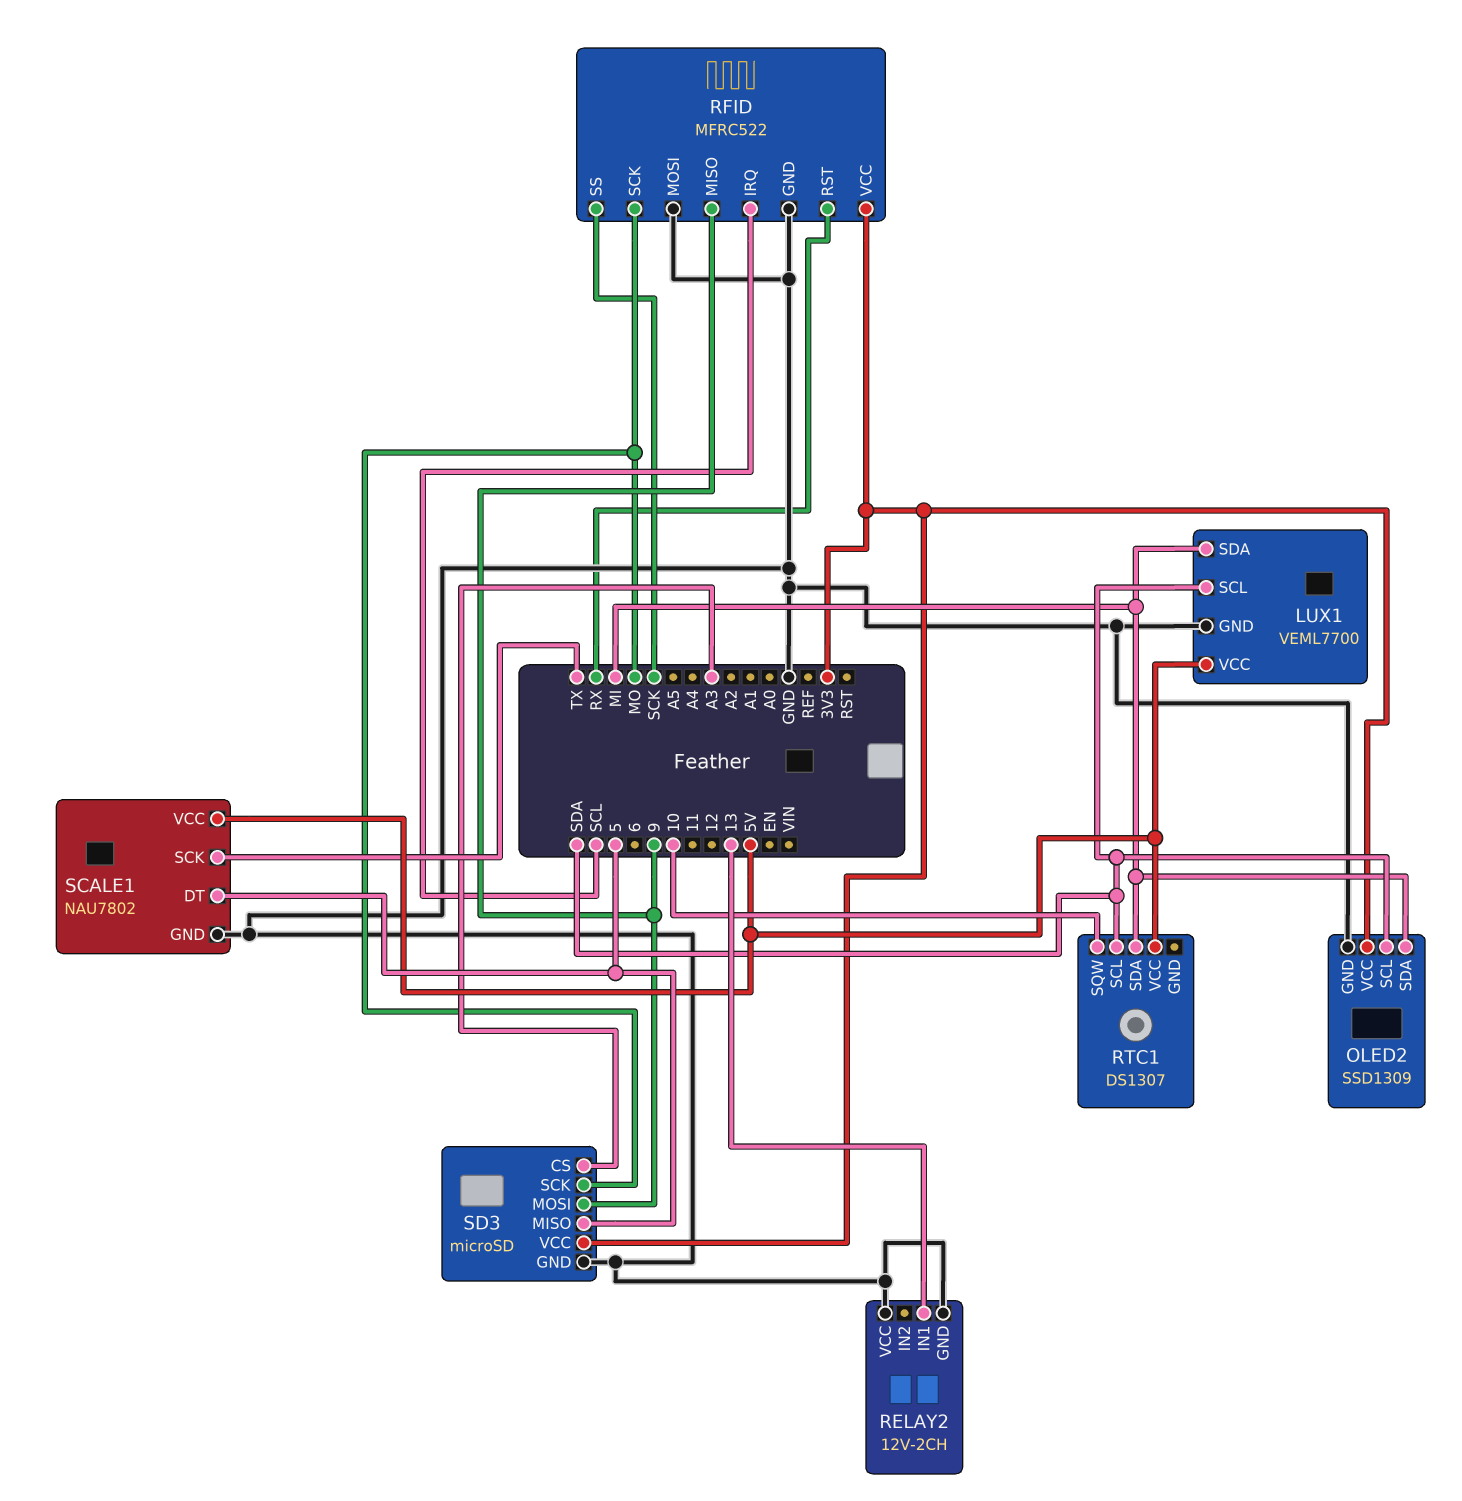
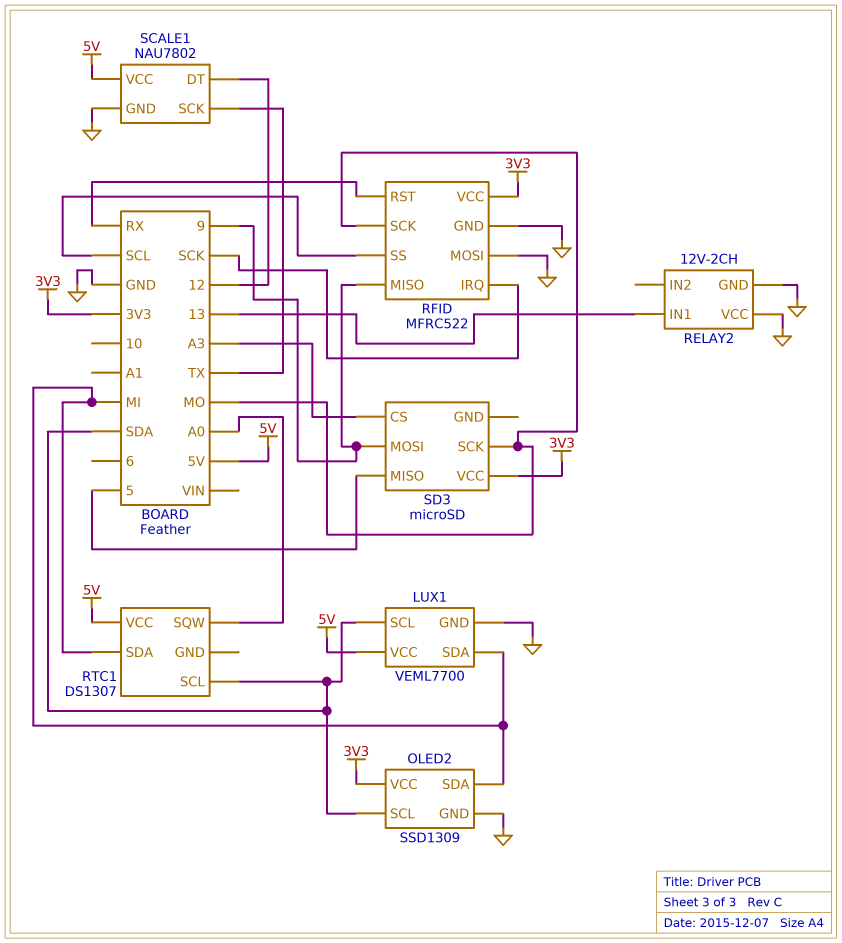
RFID pin IRQ: SCL -> SCK
RFID pin SS: SCK -> SCL
RTC1 pin SQW: 10 -> A0
SCALE1 pin DT: 5 -> 12
SD3 pin GND: GND -> none

